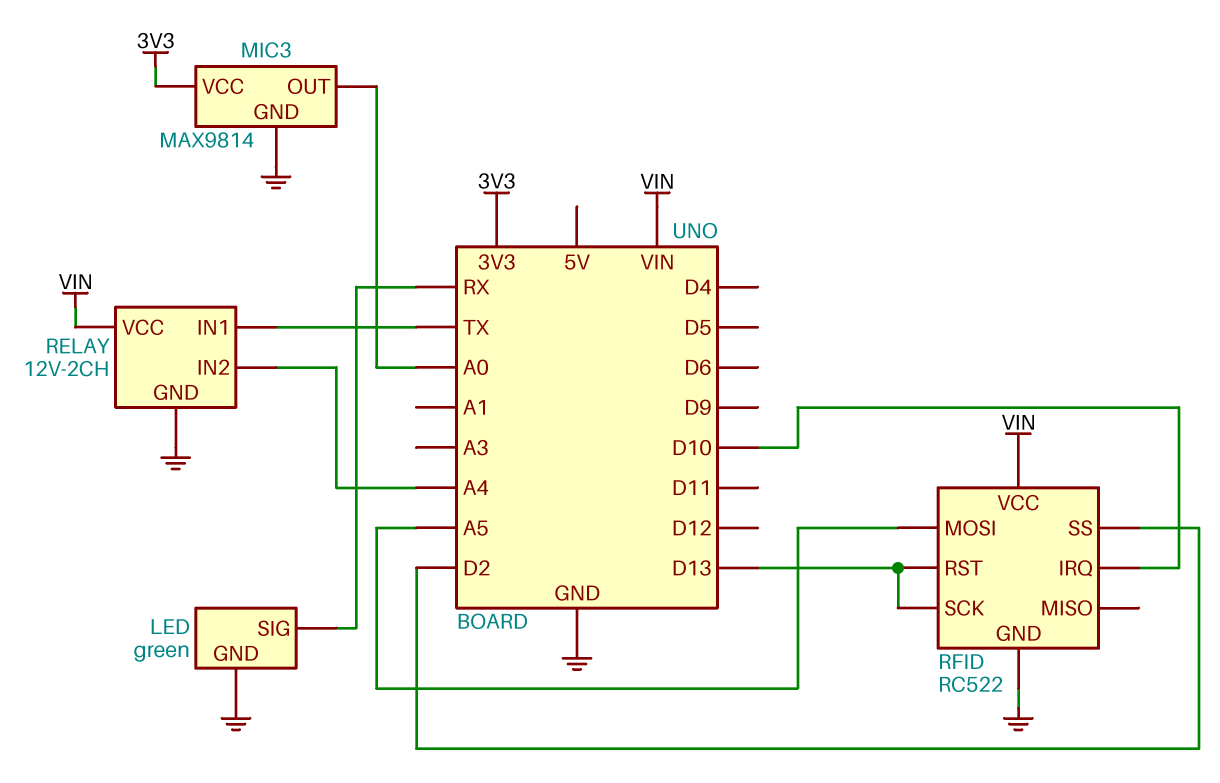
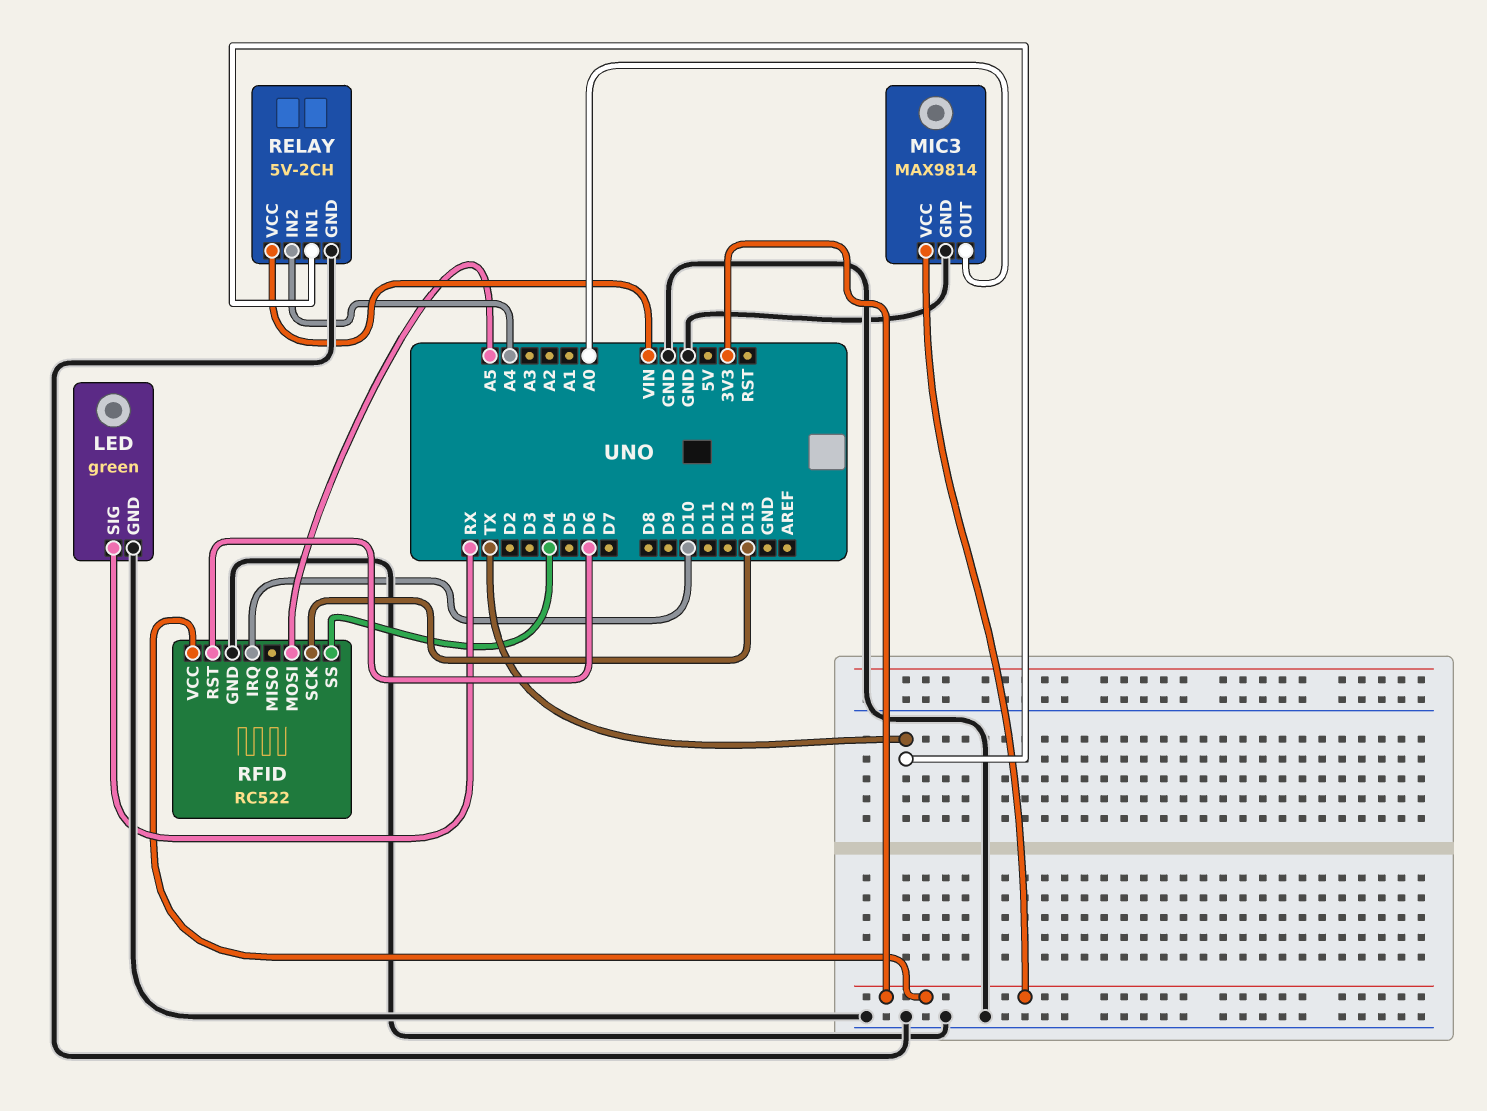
RELAY: 12V-2CH -> 5V-2CH
RFID pin RST: D13 -> D6
RFID pin SS: D2 -> D4
RFID pin VCC: VIN -> 3V3

